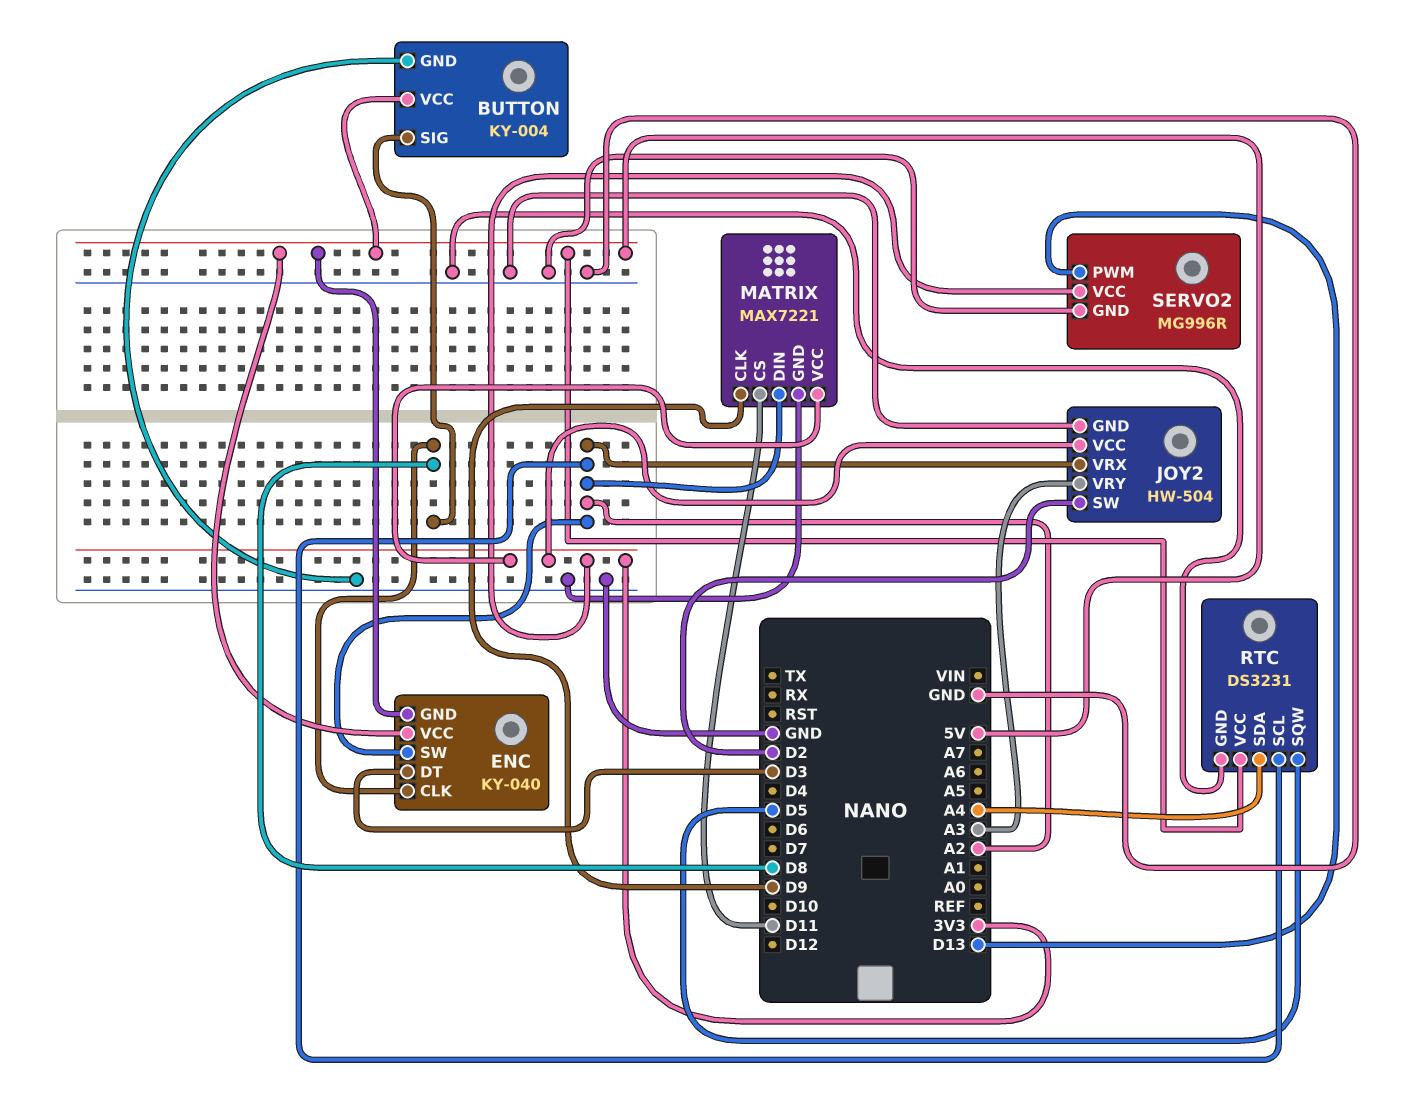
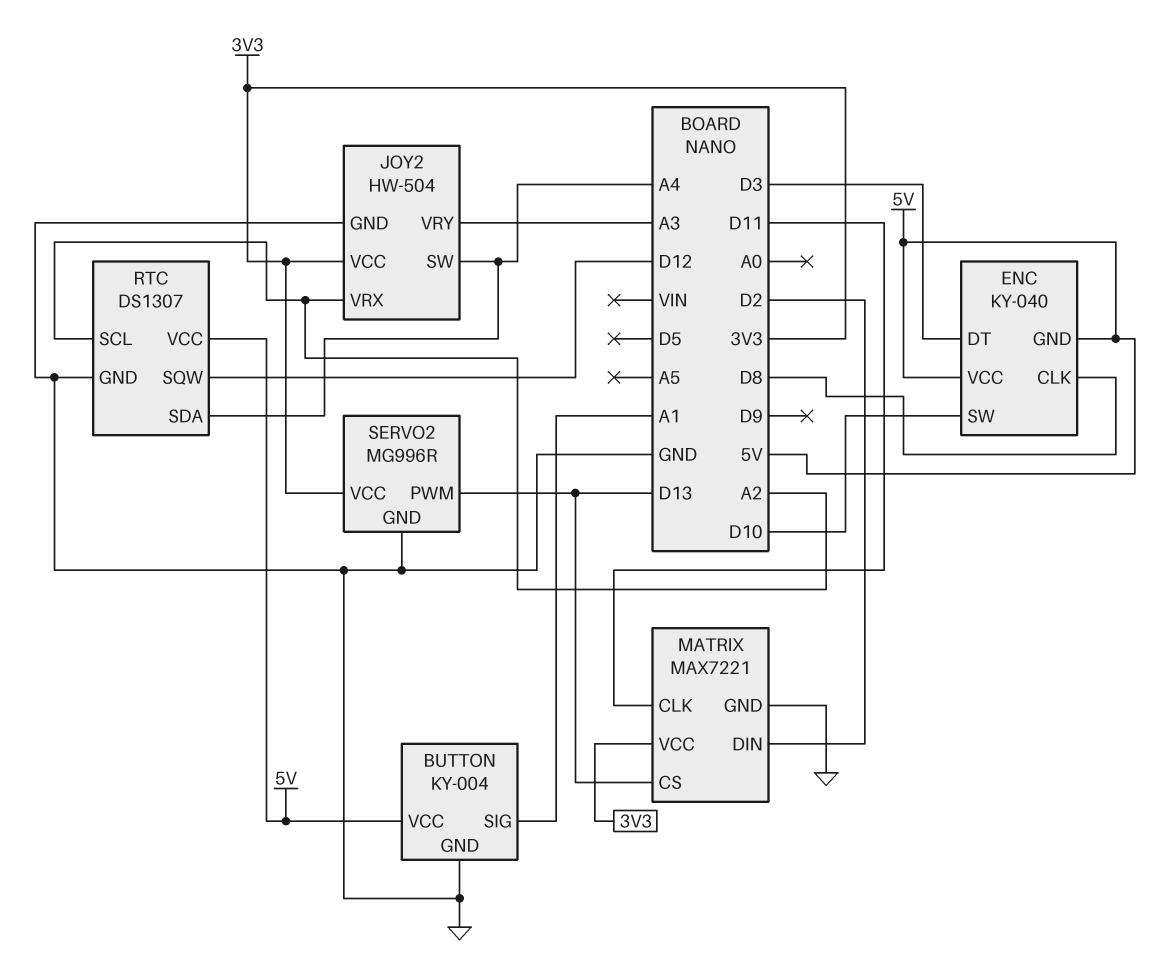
BUTTON pin SIG: D8 -> A1
ENC pin SW: A2 -> D10
JOY2 pin SW: D2 -> A4
MATRIX pin CLK: D9 -> D11
MATRIX pin CS: D11 -> D13
MATRIX pin DIN: A2 -> D2
RTC: DS3231 -> DS1307
RTC pin SQW: D5 -> D12

